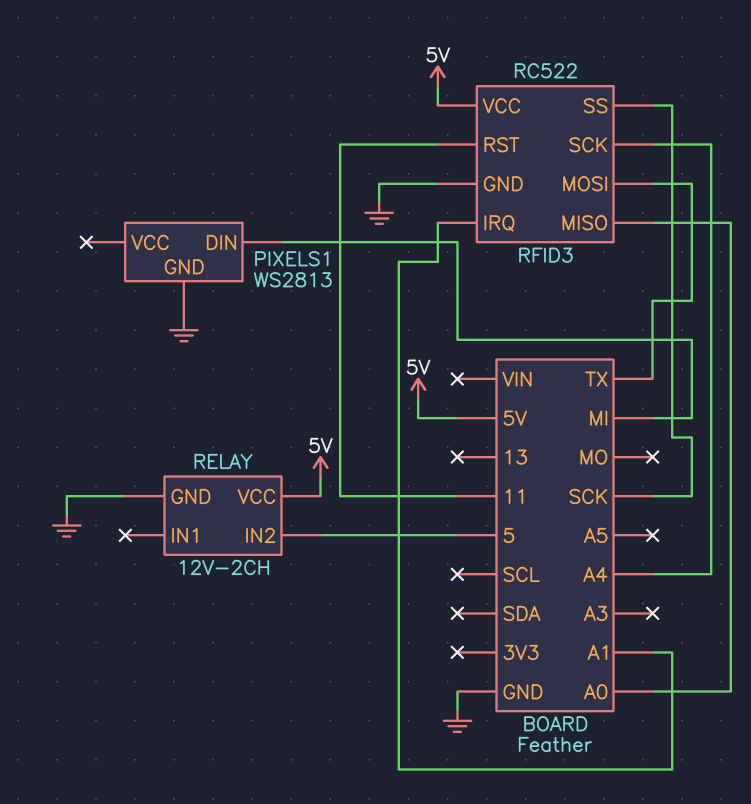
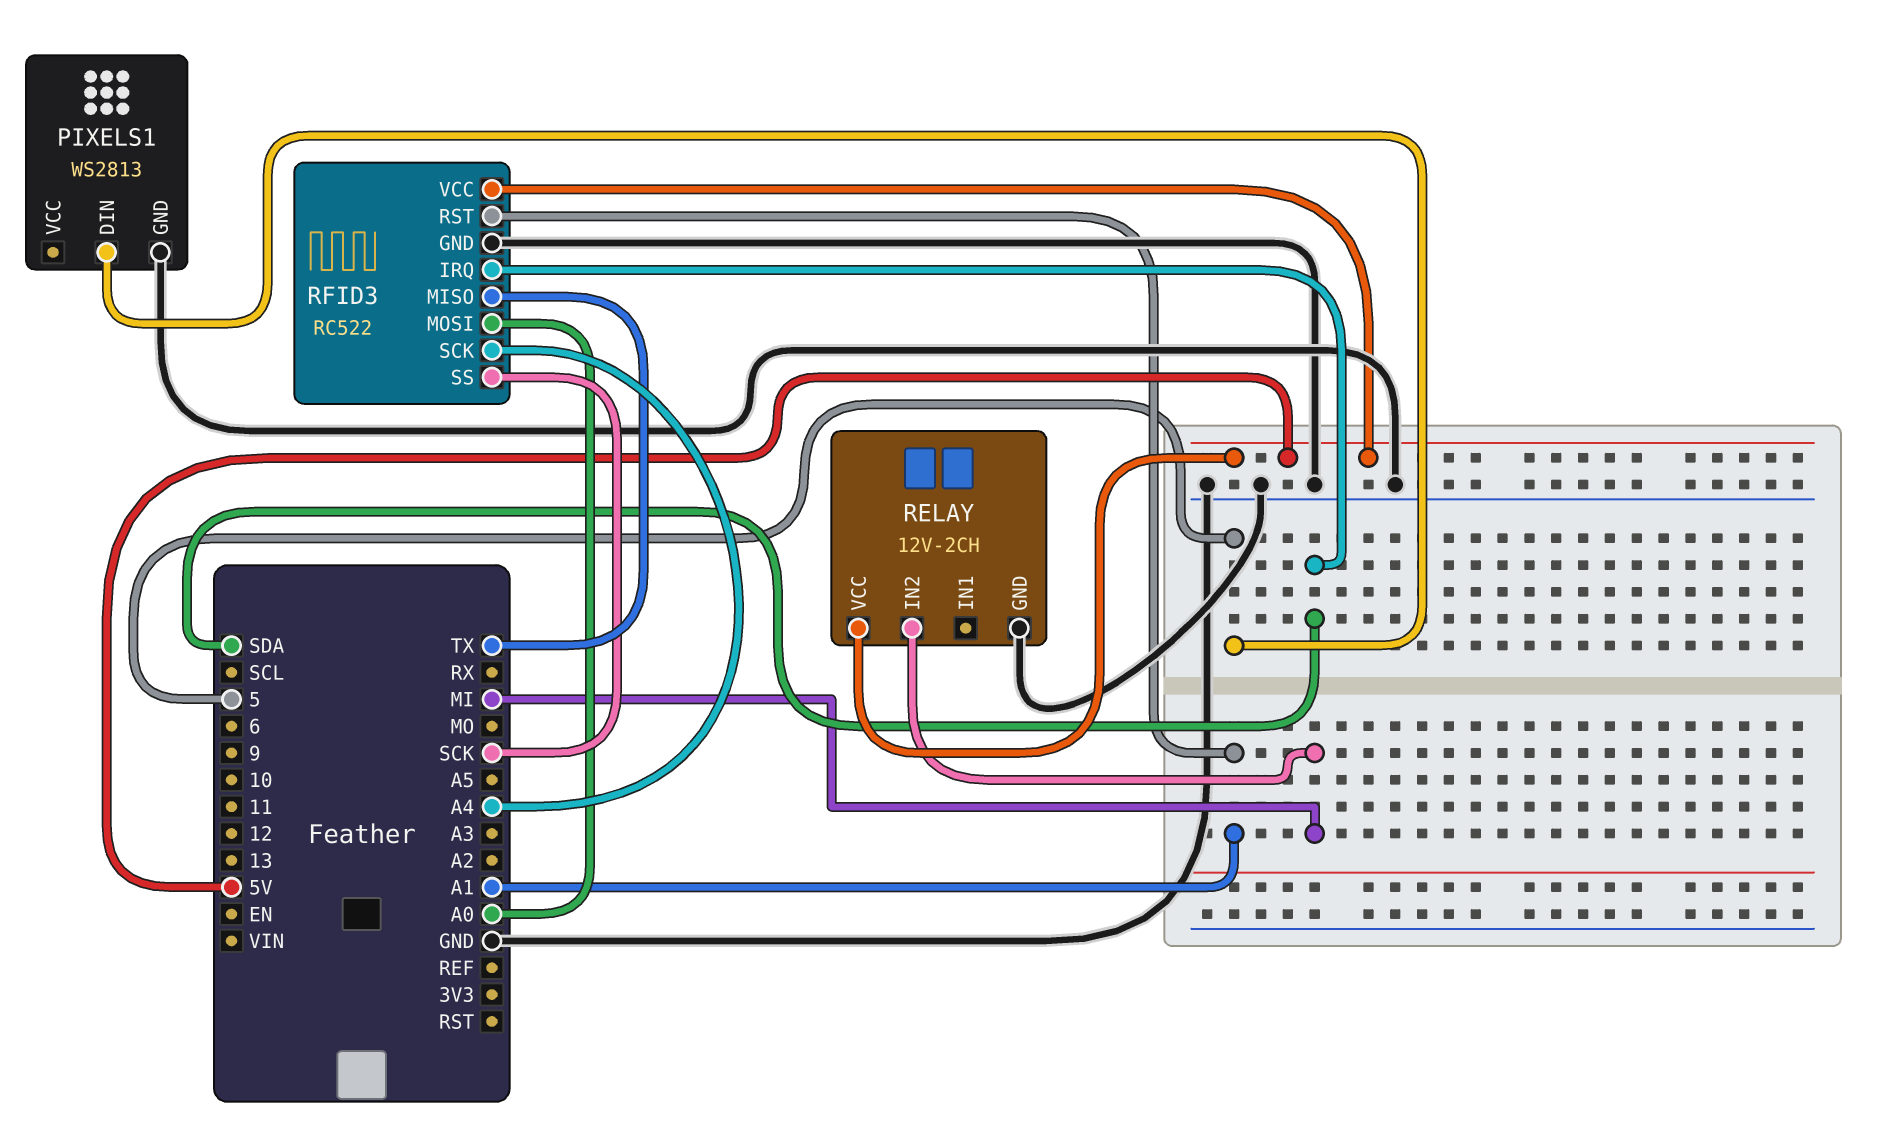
PIXELS1 pin DIN: MI -> 5
RELAY pin IN2: 5 -> MI
RFID3 pin IRQ: A1 -> SDA
RFID3 pin MISO: A0 -> TX
RFID3 pin MOSI: TX -> A0
RFID3 pin RST: 11 -> A1

